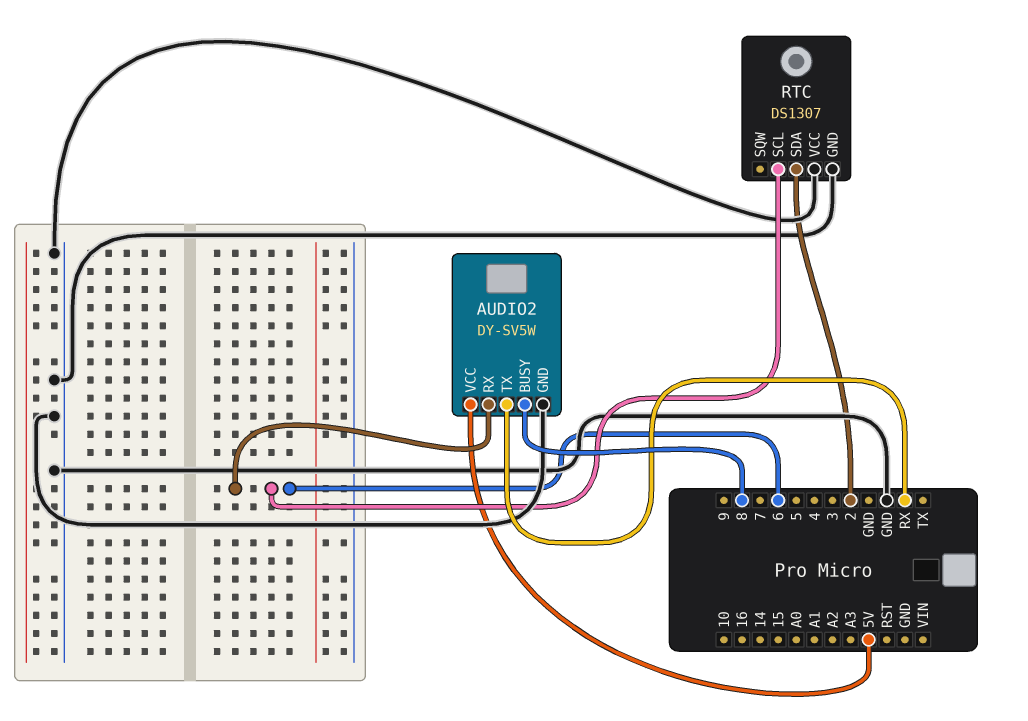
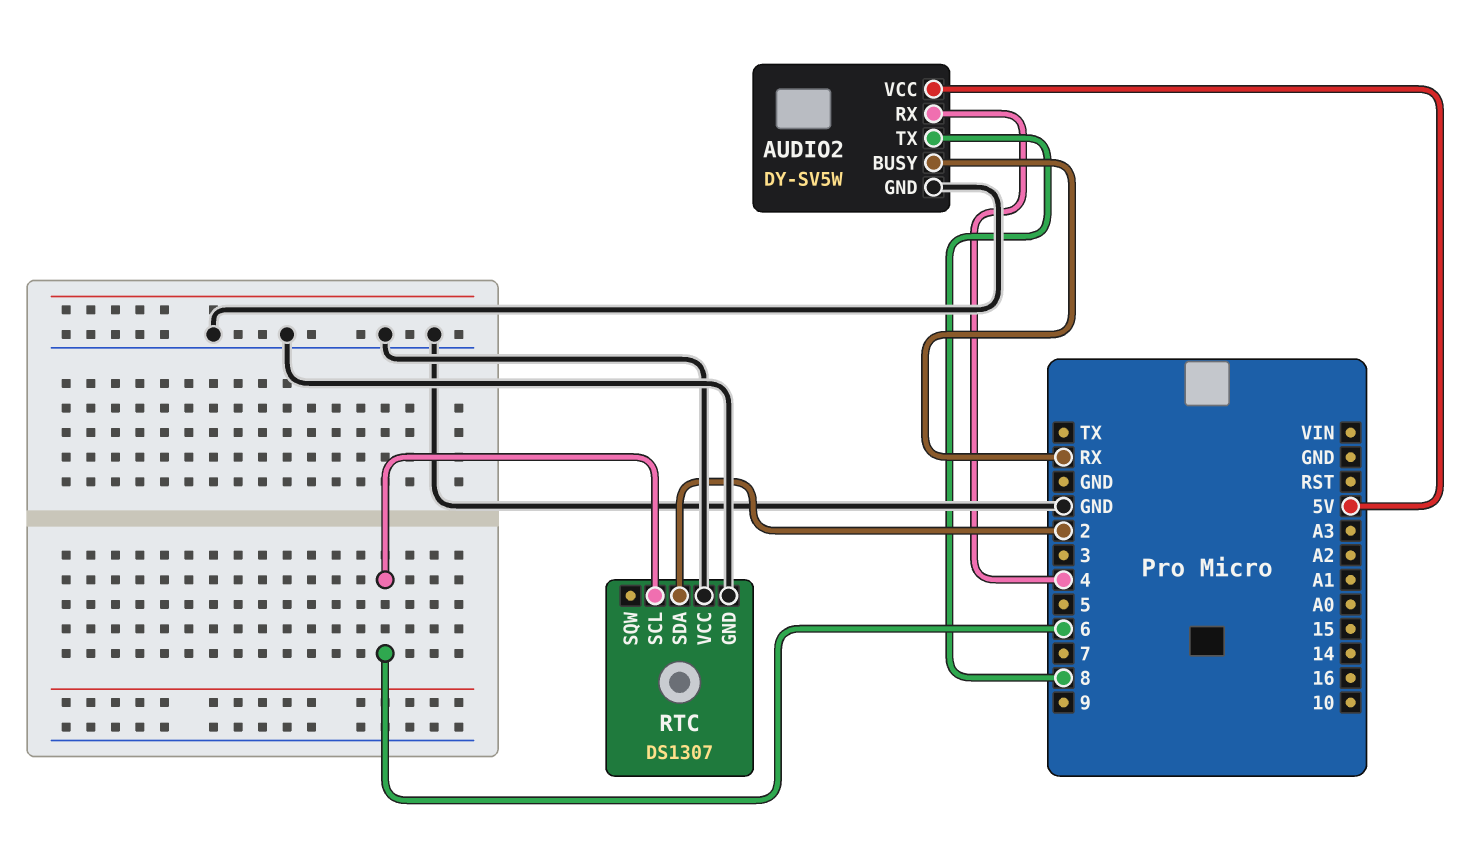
AUDIO2 pin BUSY: 8 -> RX
AUDIO2 pin RX: 6 -> 4
AUDIO2 pin TX: RX -> 8

